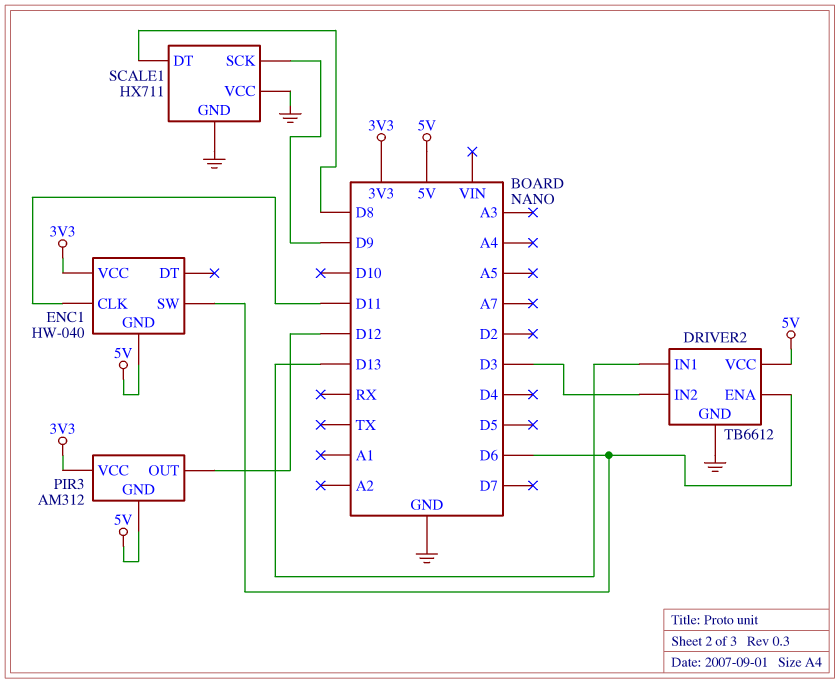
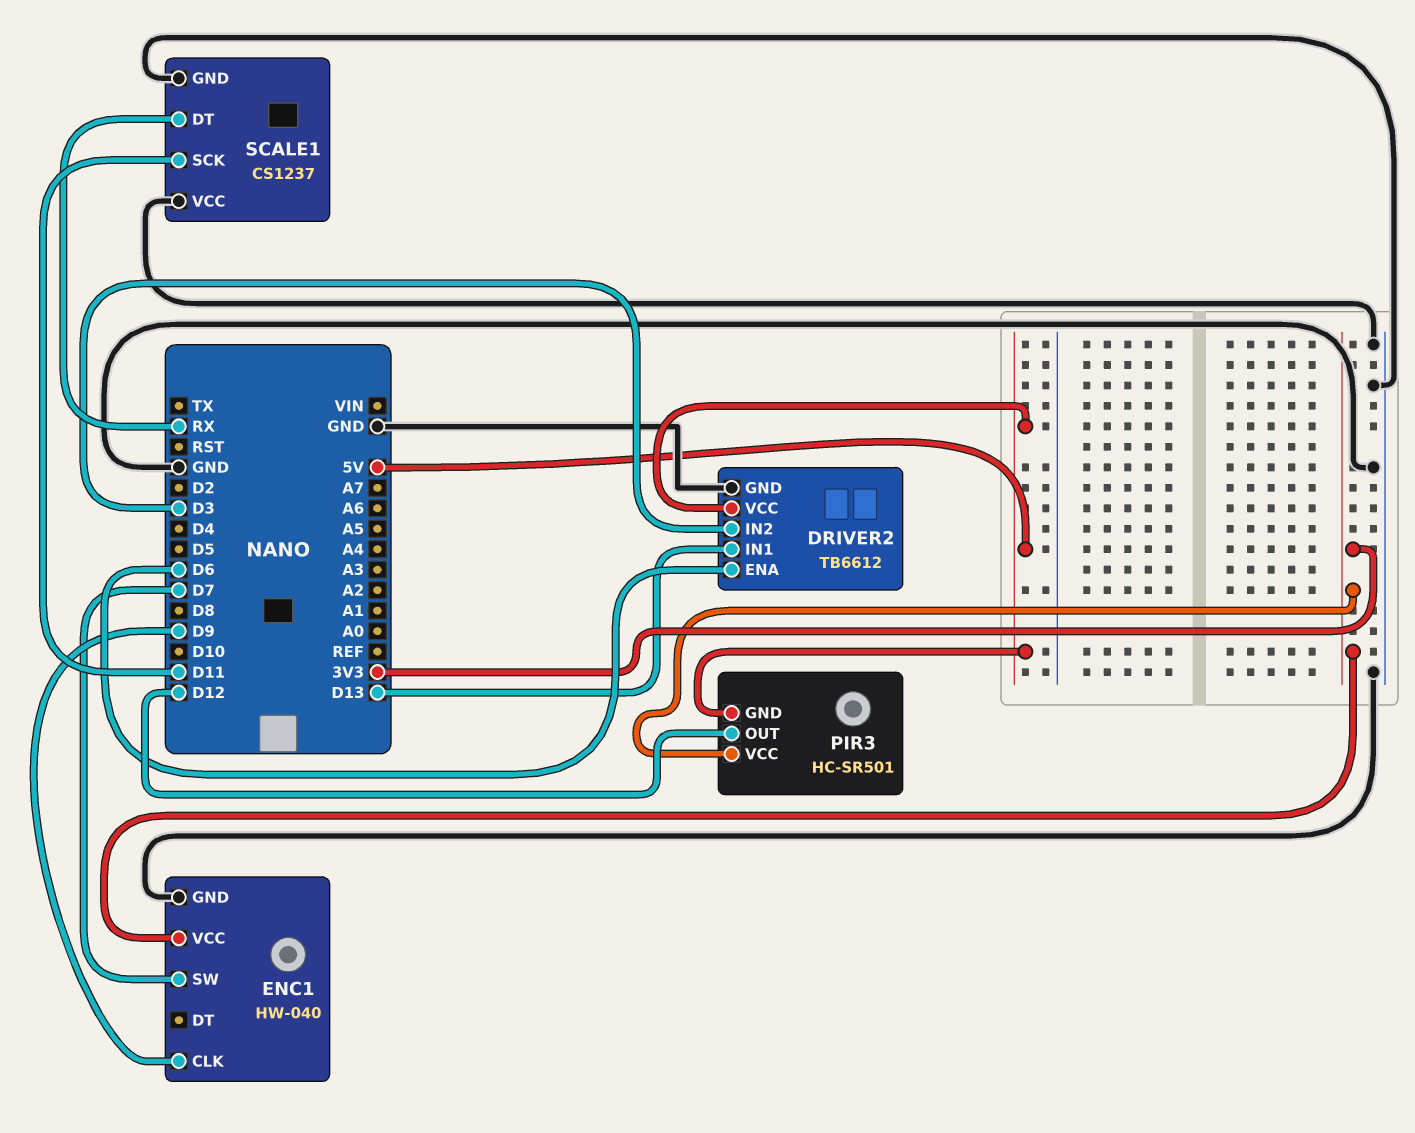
ENC1 pin CLK: D11 -> D9
ENC1 pin GND: 5V -> GND
ENC1 pin SW: D6 -> D7
PIR3: AM312 -> HC-SR501
SCALE1: HX711 -> CS1237
SCALE1 pin DT: D8 -> RX
SCALE1 pin SCK: D9 -> D11

